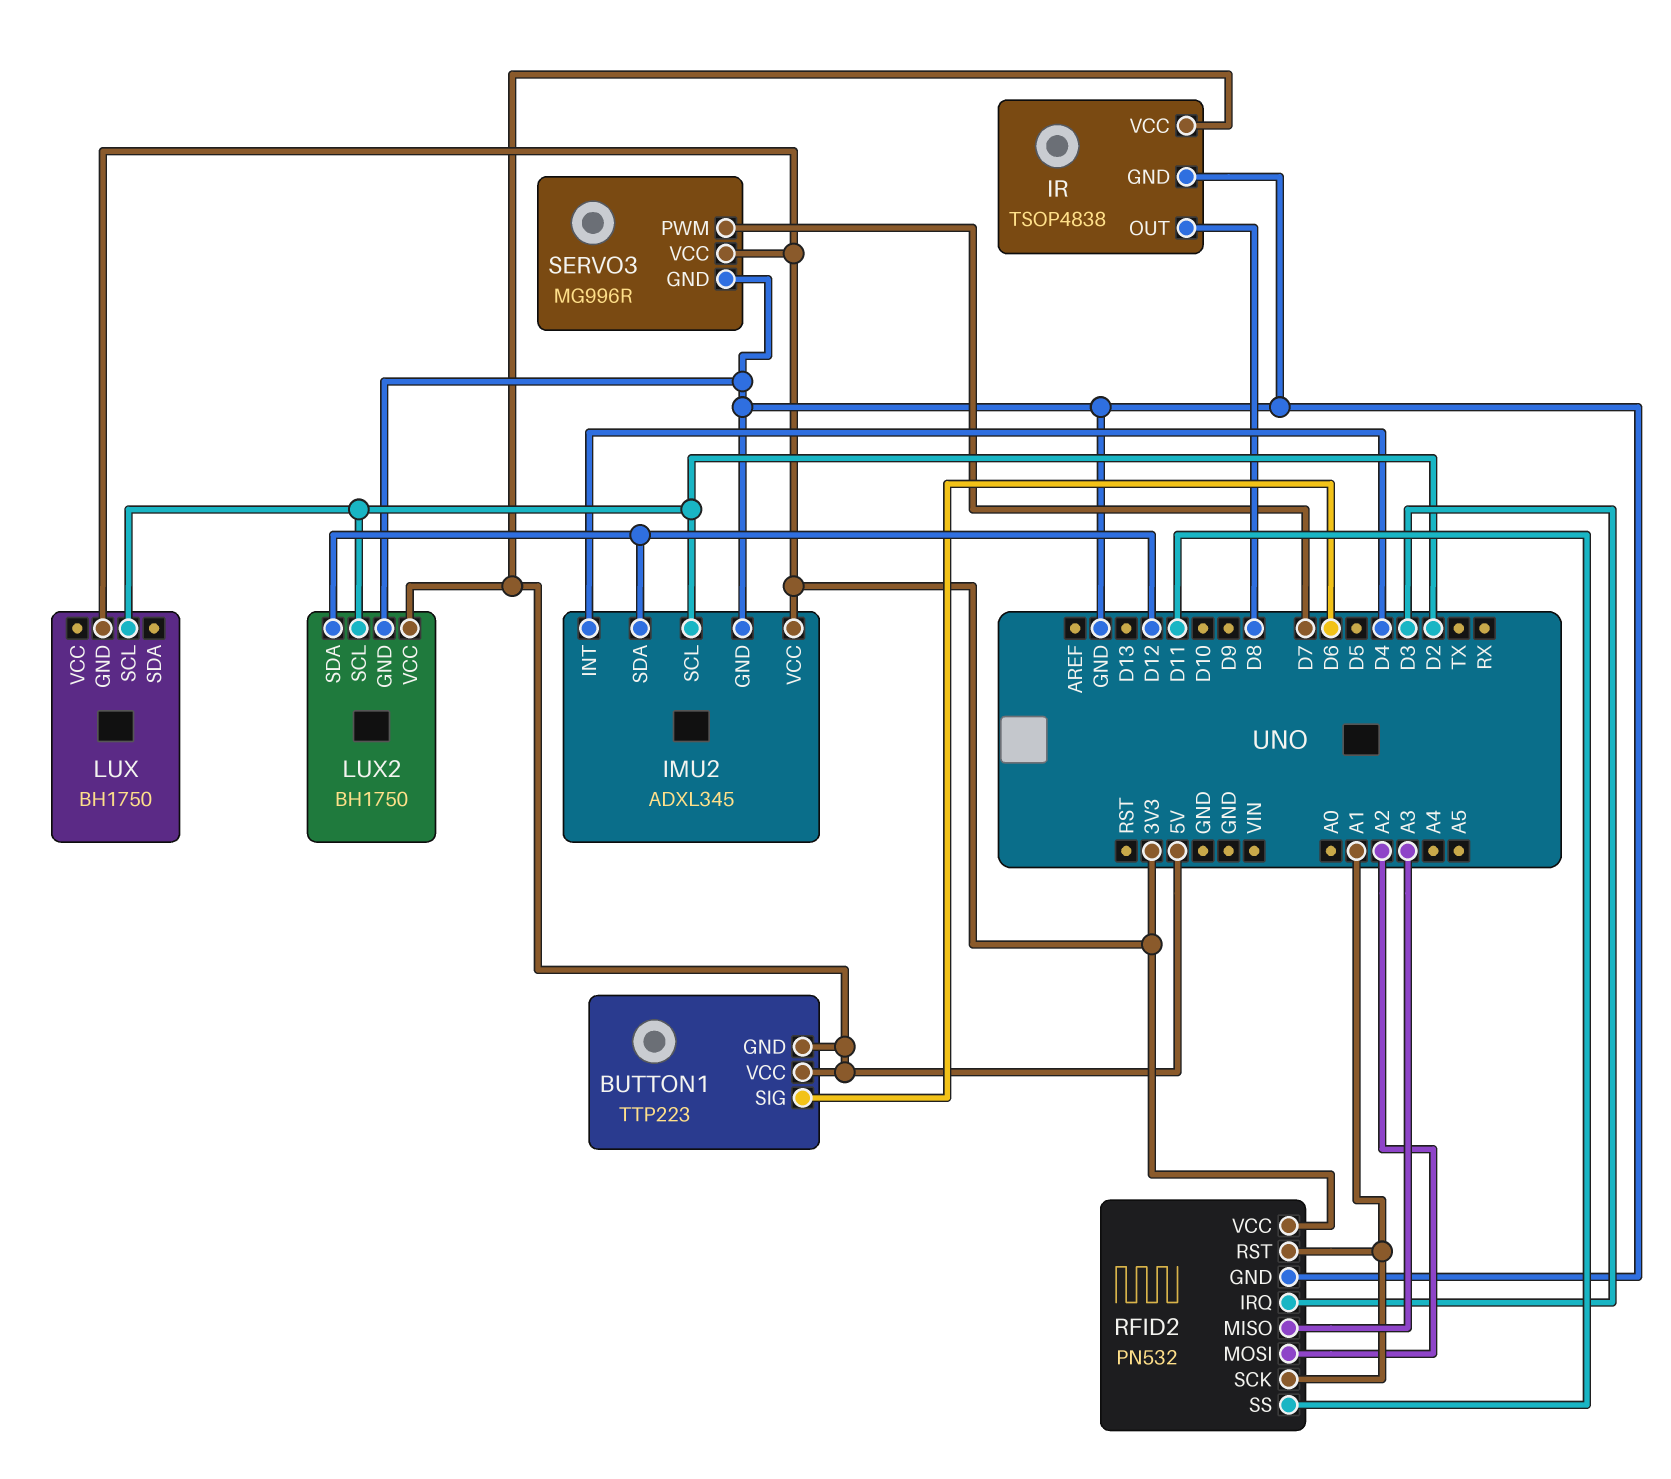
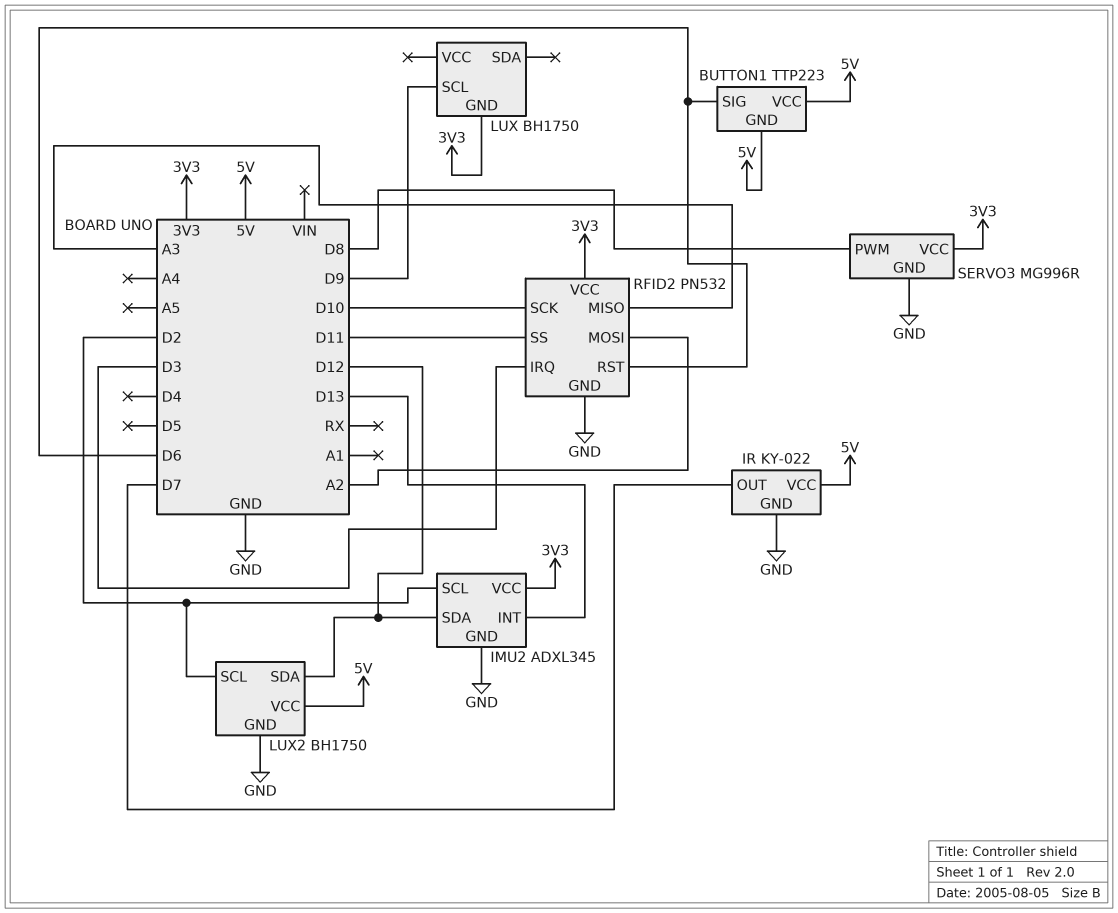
IMU2 pin INT: D4 -> D13
IR: TSOP4838 -> KY-022
IR pin OUT: D8 -> D7
LUX pin SCL: D2 -> D9
RFID2 pin RST: A1 -> D6
RFID2 pin SCK: A1 -> D10
SERVO3 pin PWM: D7 -> D8

